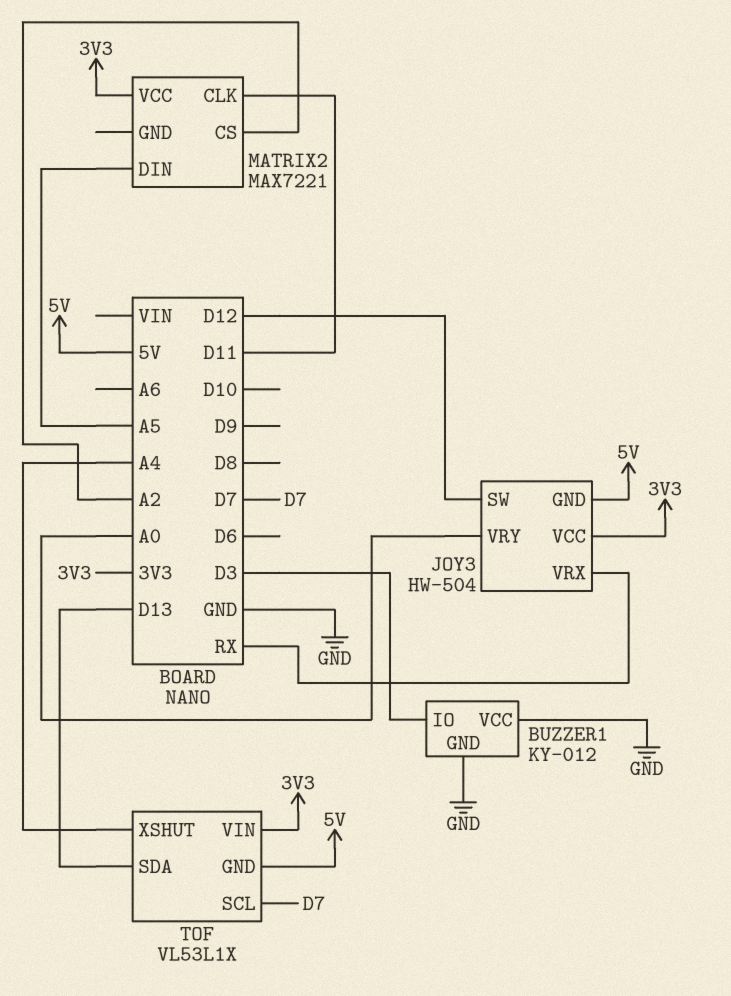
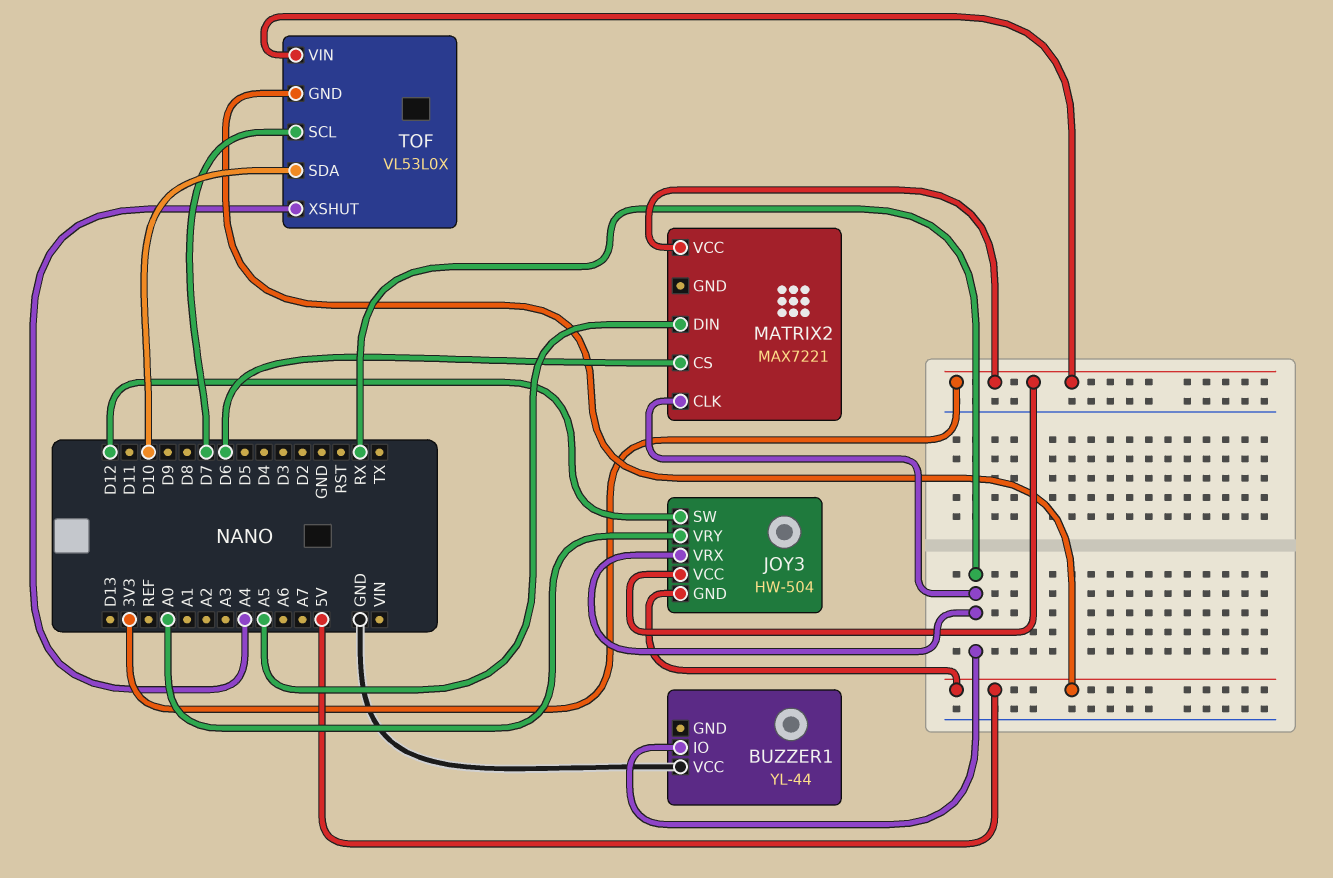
BUZZER1: KY-012 -> YL-44
BUZZER1 pin GND: GND -> none
BUZZER1 pin IO: D3 -> RX
MATRIX2 pin CLK: D11 -> RX
MATRIX2 pin CS: A2 -> D6
TOF: VL53L1X -> VL53L0X
TOF pin SDA: D13 -> D10

